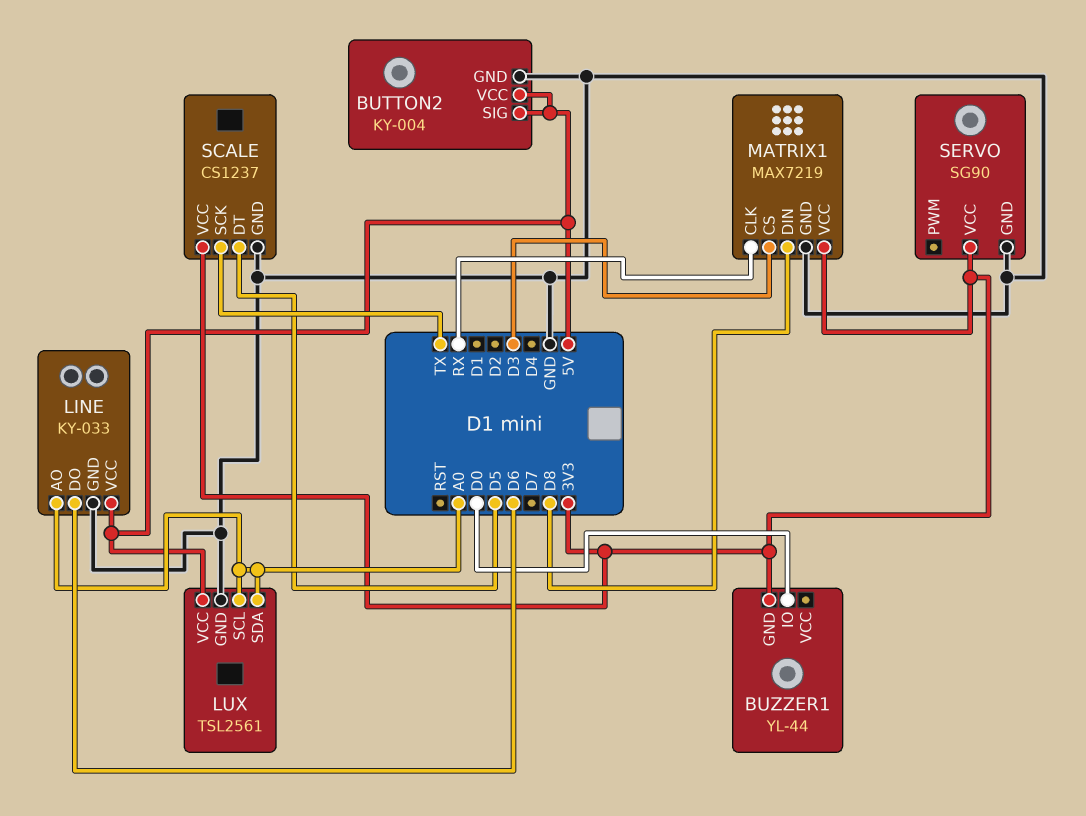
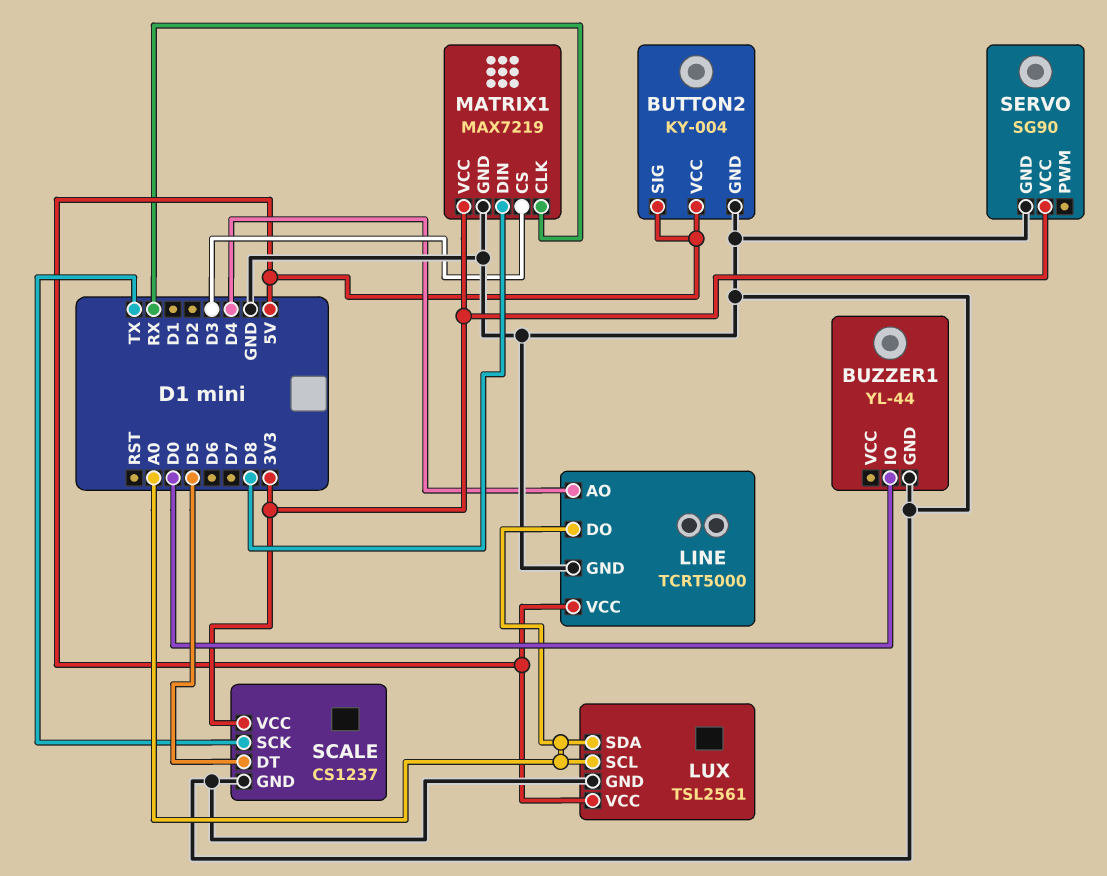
BUZZER1 pin GND: 3V3 -> GND
LINE: KY-033 -> TCRT5000
LINE pin AO: A0 -> D4
LINE pin DO: D6 -> A0

